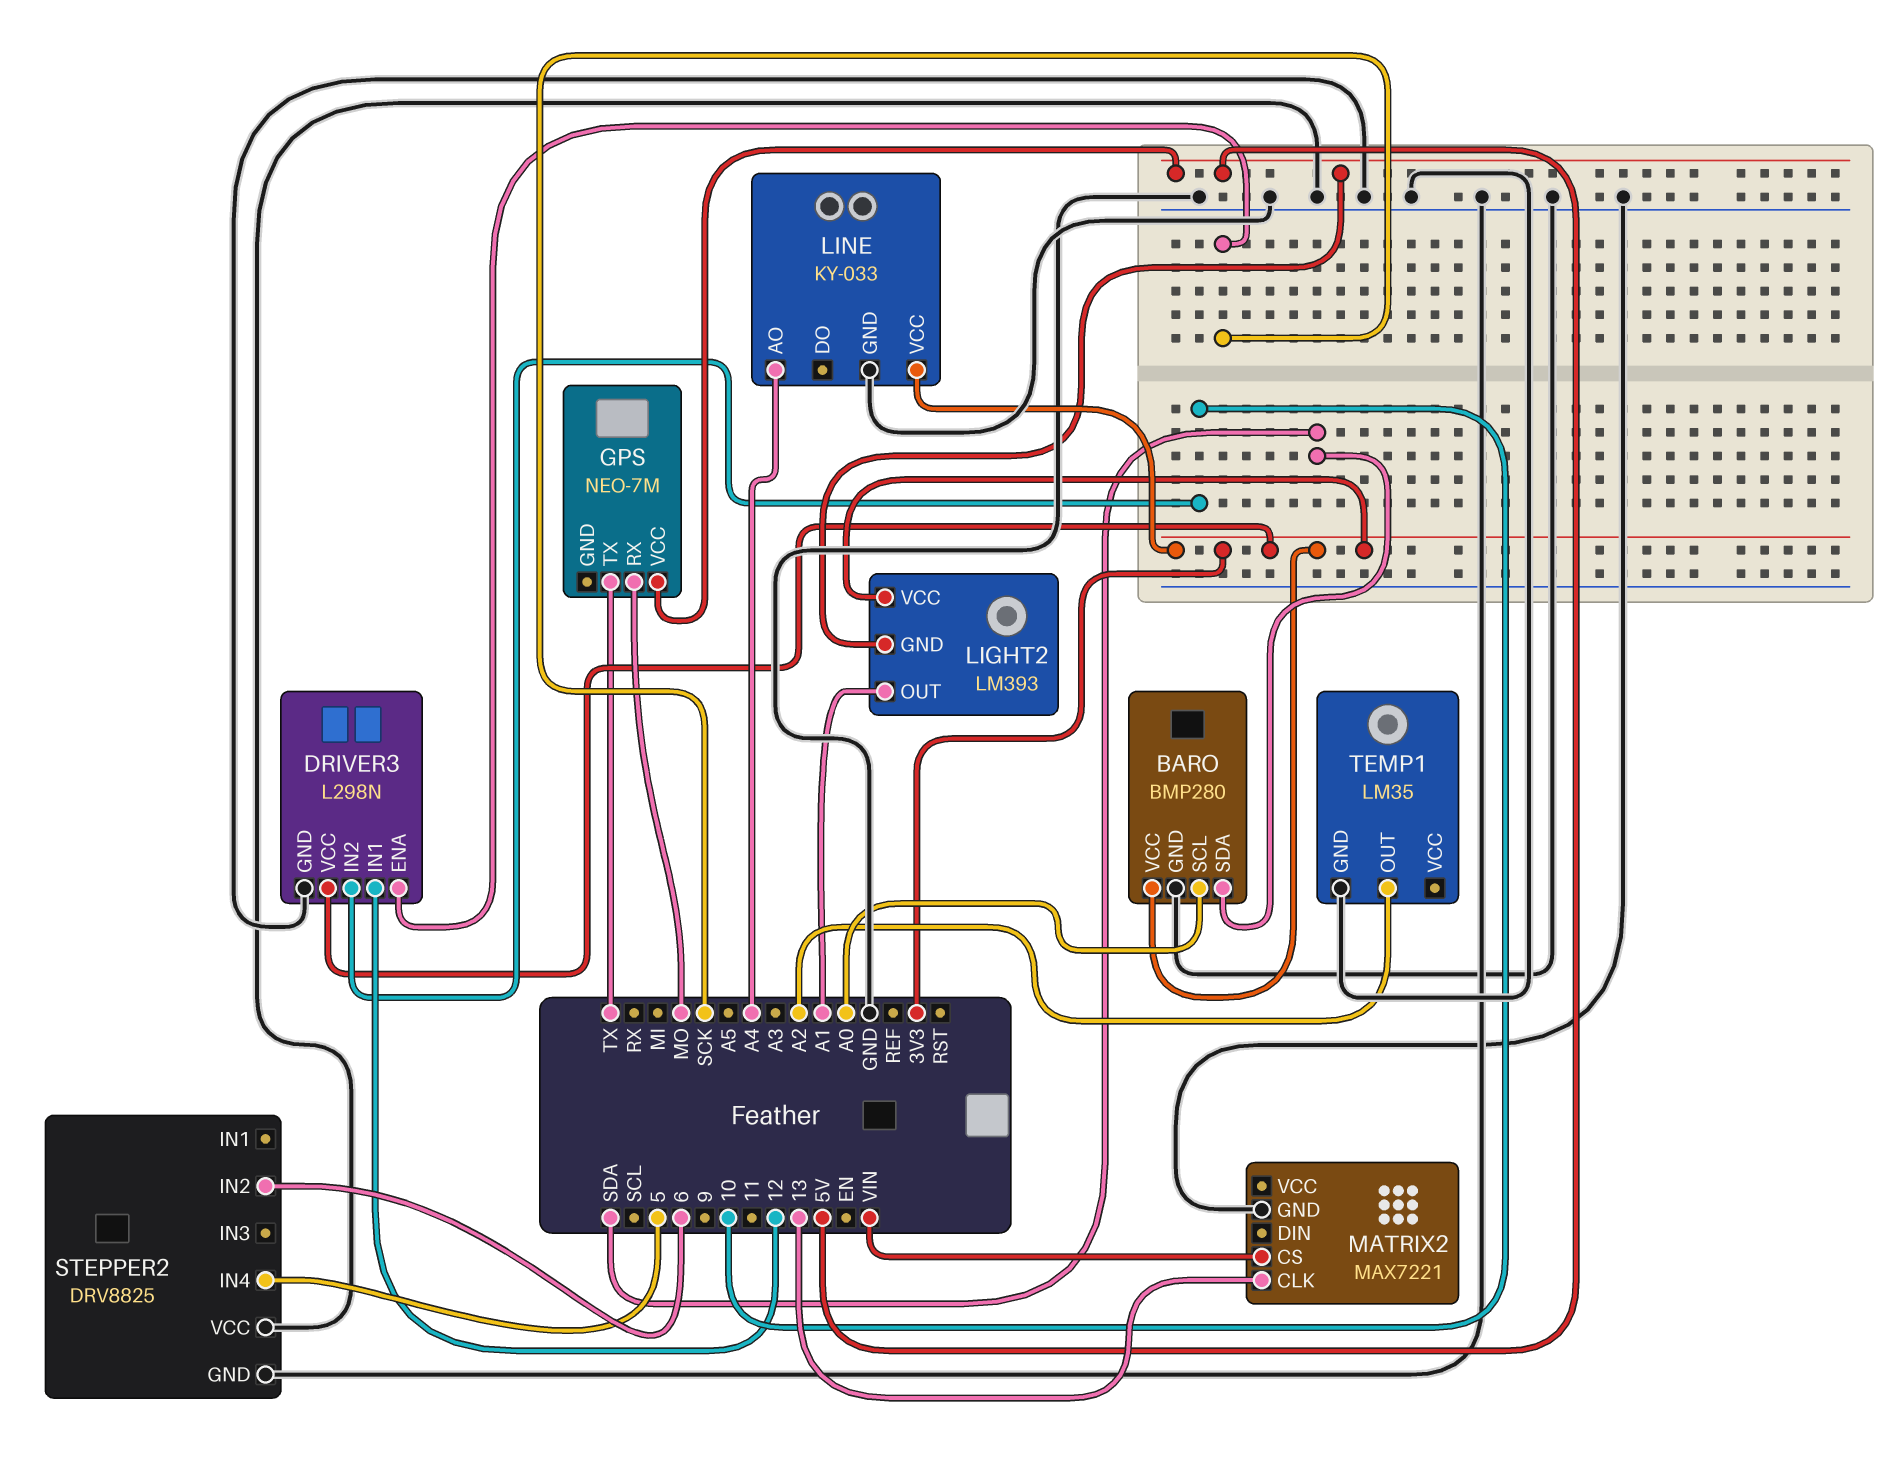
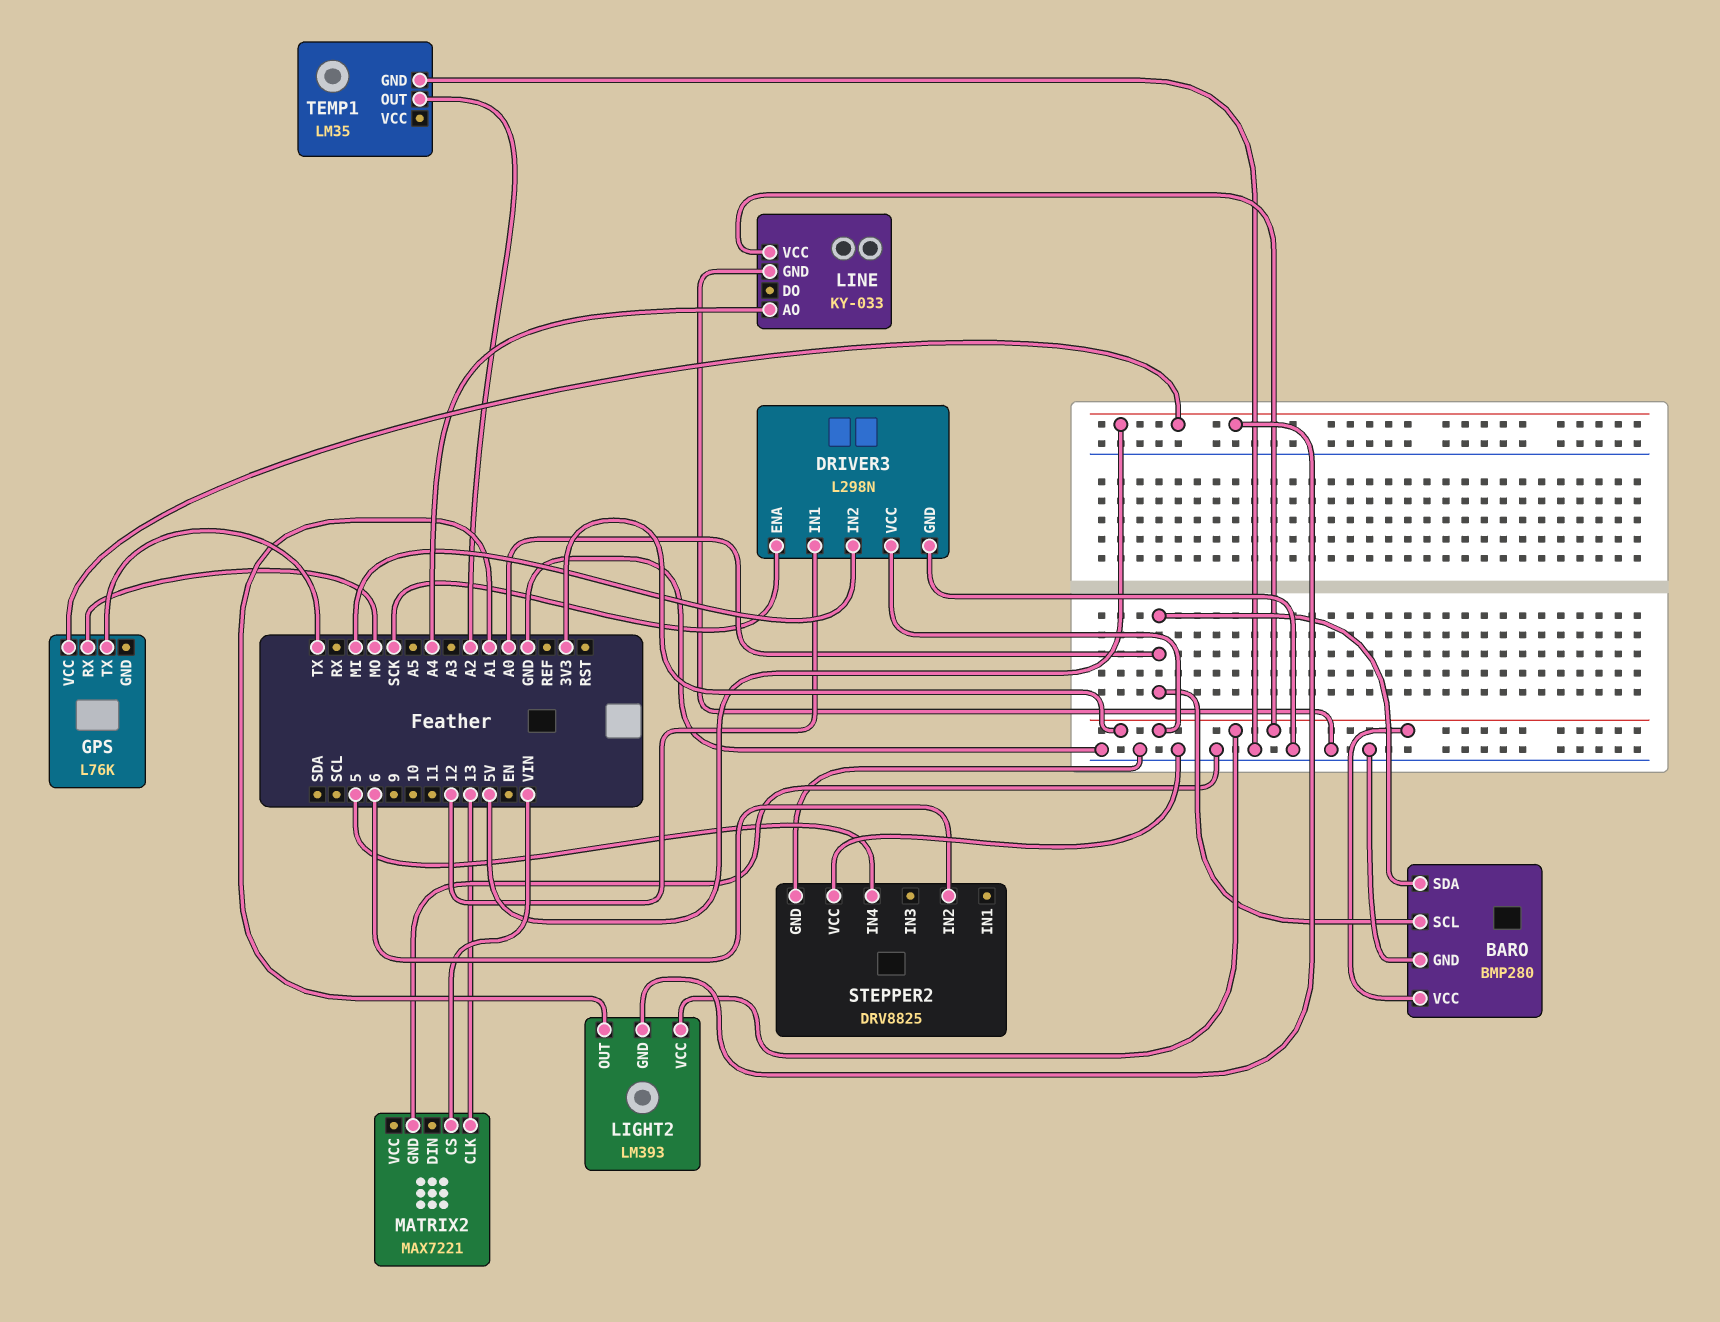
BARO pin SDA: SDA -> A0
DRIVER3 pin IN2: 10 -> MI
GPS: NEO-7M -> L76K

